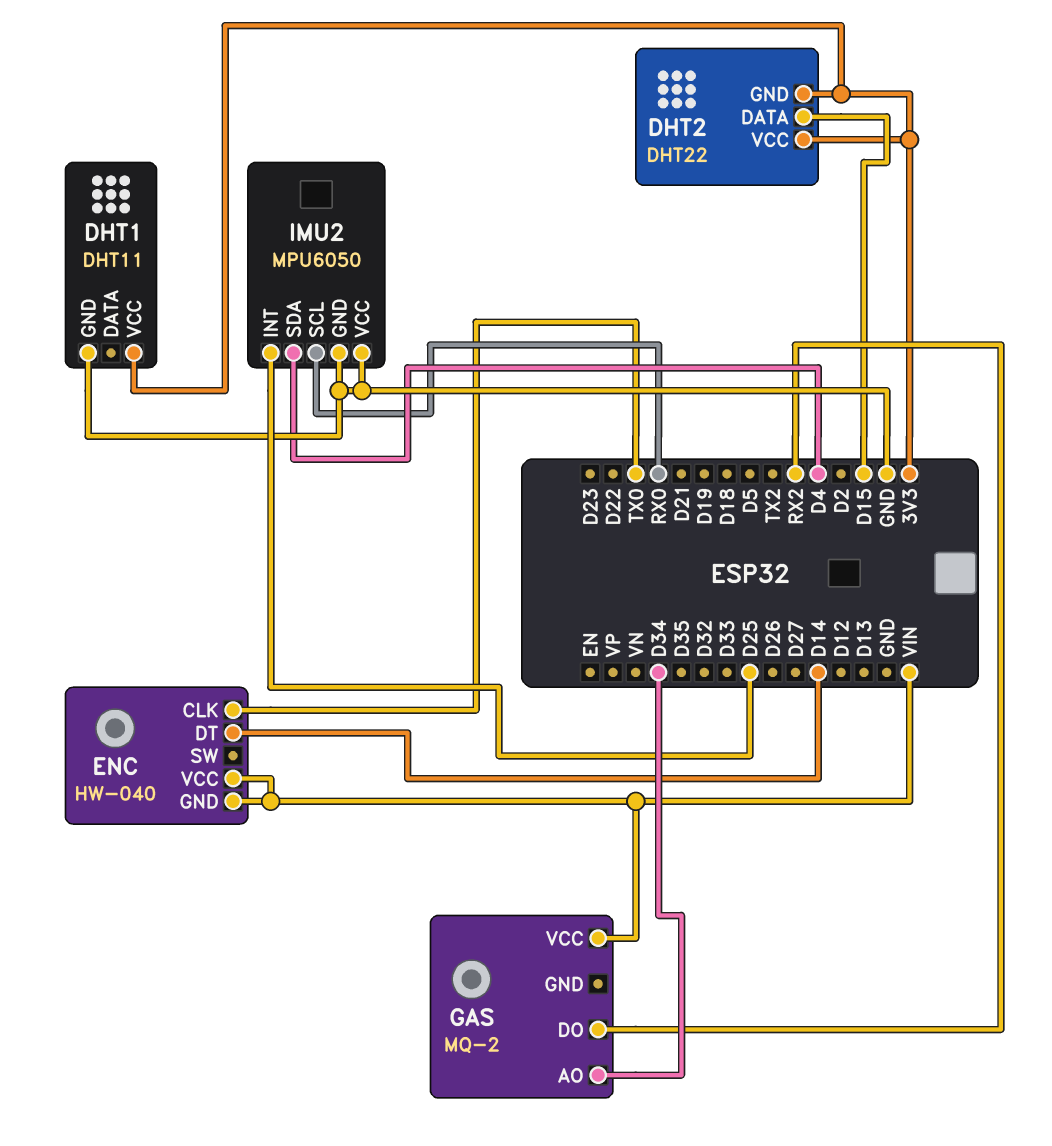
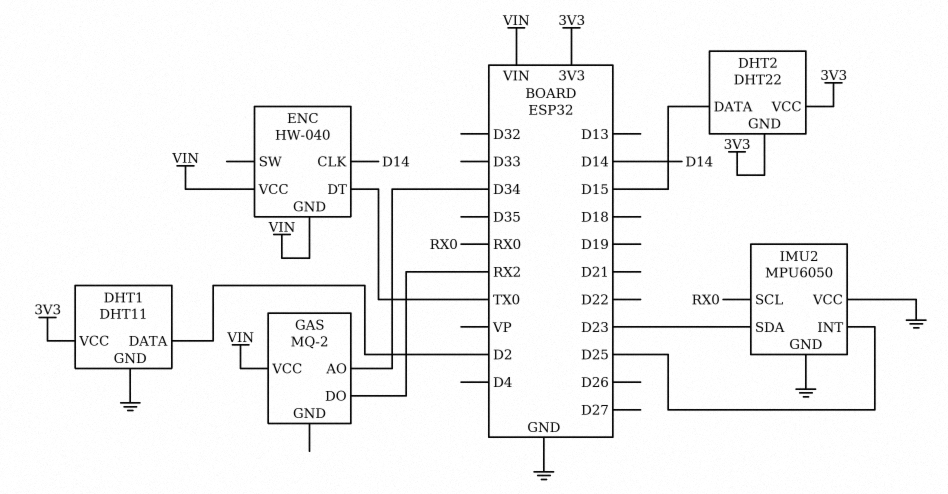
DHT1 pin DATA: none -> D2
ENC pin CLK: TX0 -> D14
ENC pin DT: D14 -> TX0
IMU2 pin SDA: D4 -> D23

